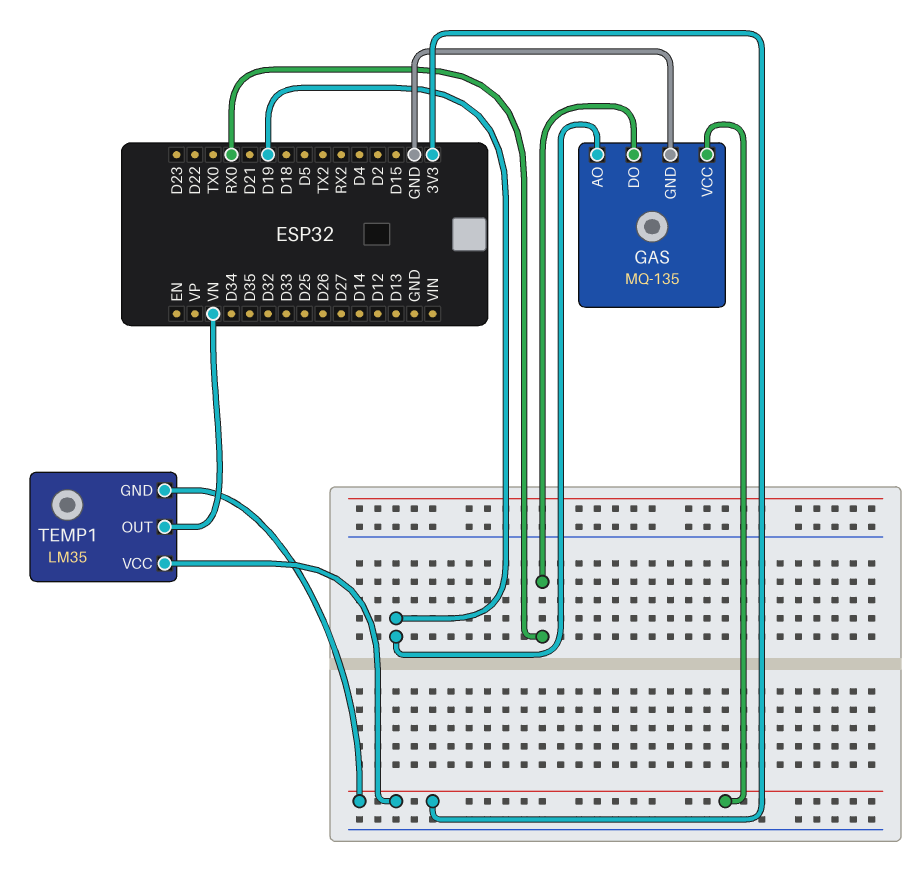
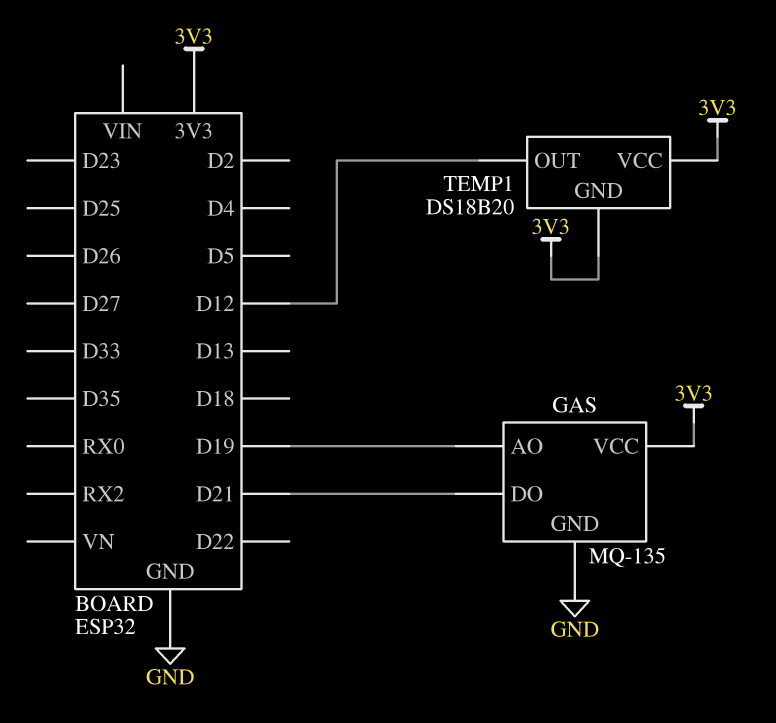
GAS pin DO: RX0 -> D21
TEMP1: LM35 -> DS18B20
TEMP1 pin OUT: VN -> D12

